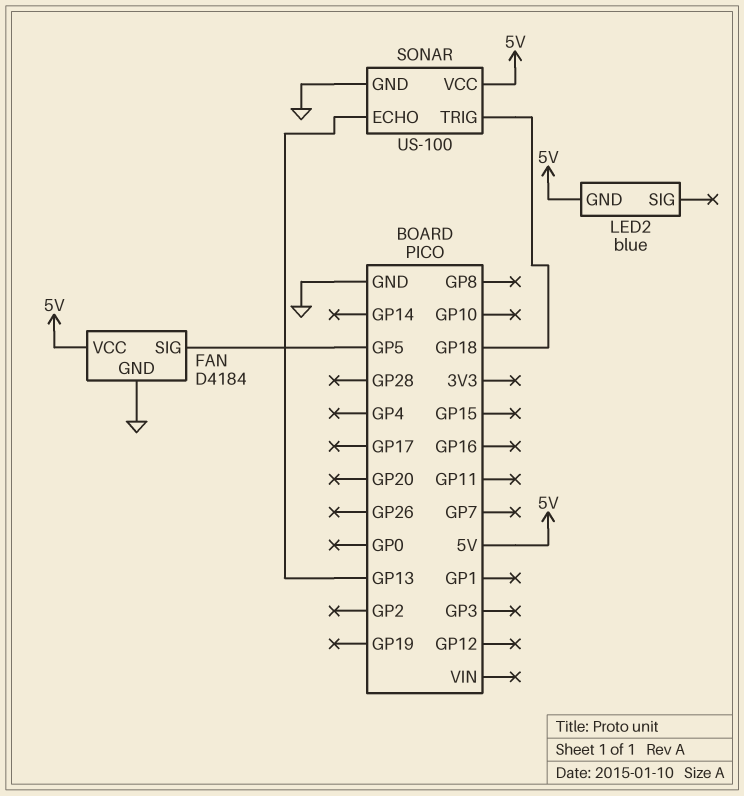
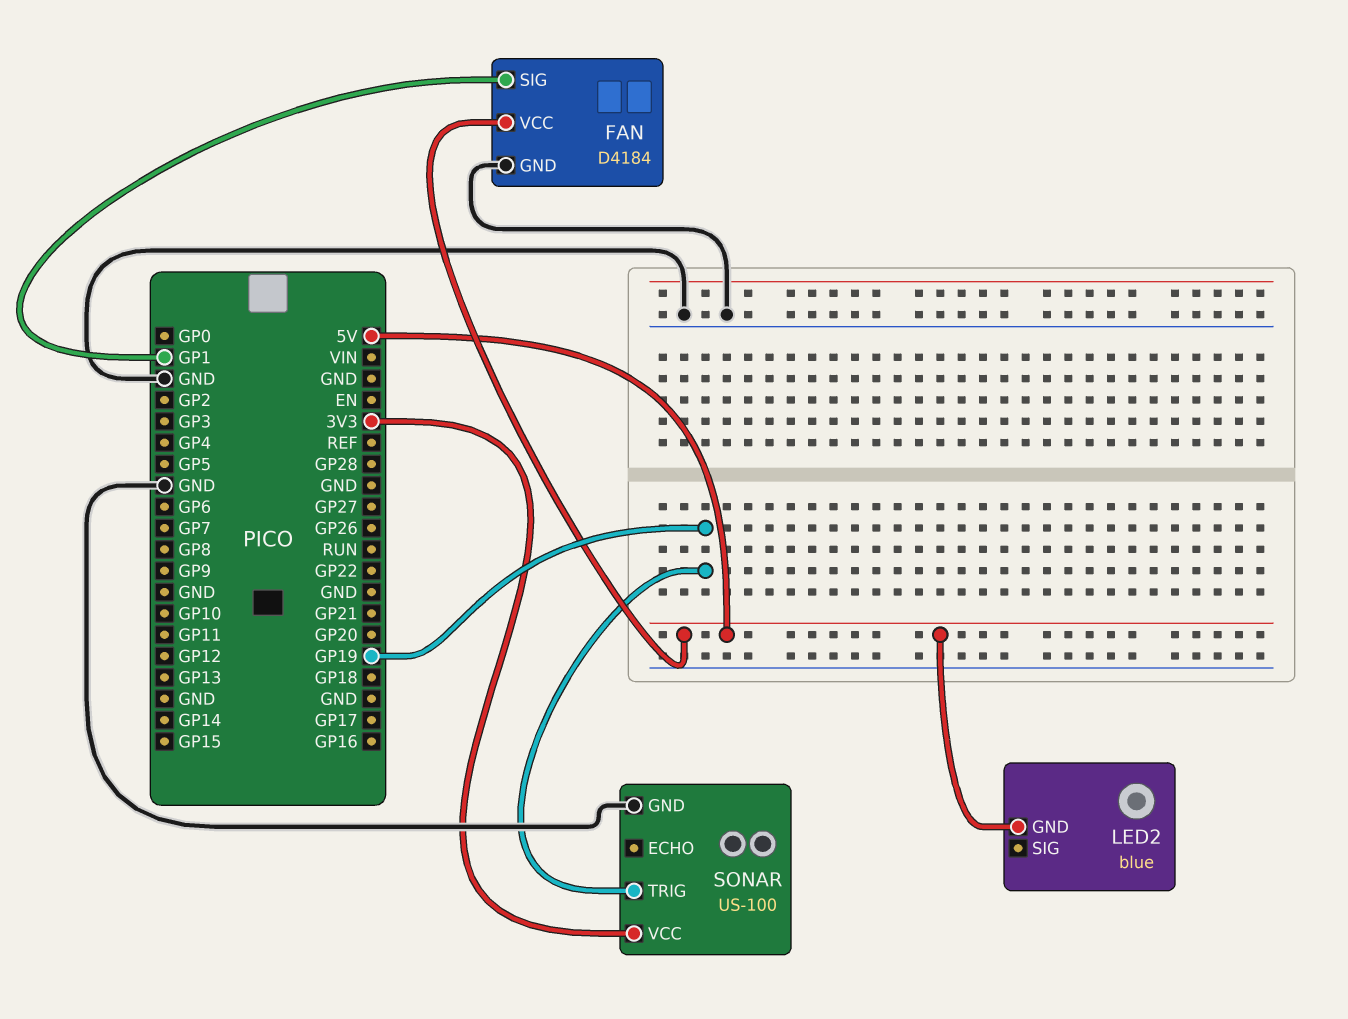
FAN pin SIG: GP5 -> GP1
SONAR pin ECHO: GP13 -> none
SONAR pin TRIG: GP18 -> GP19
SONAR pin VCC: 5V -> 3V3

